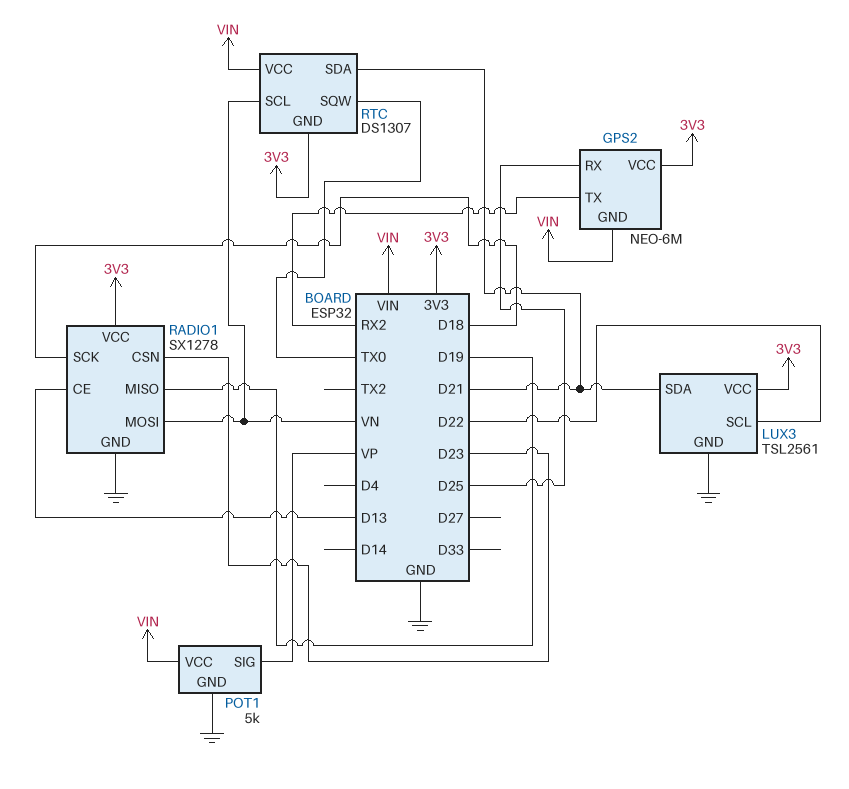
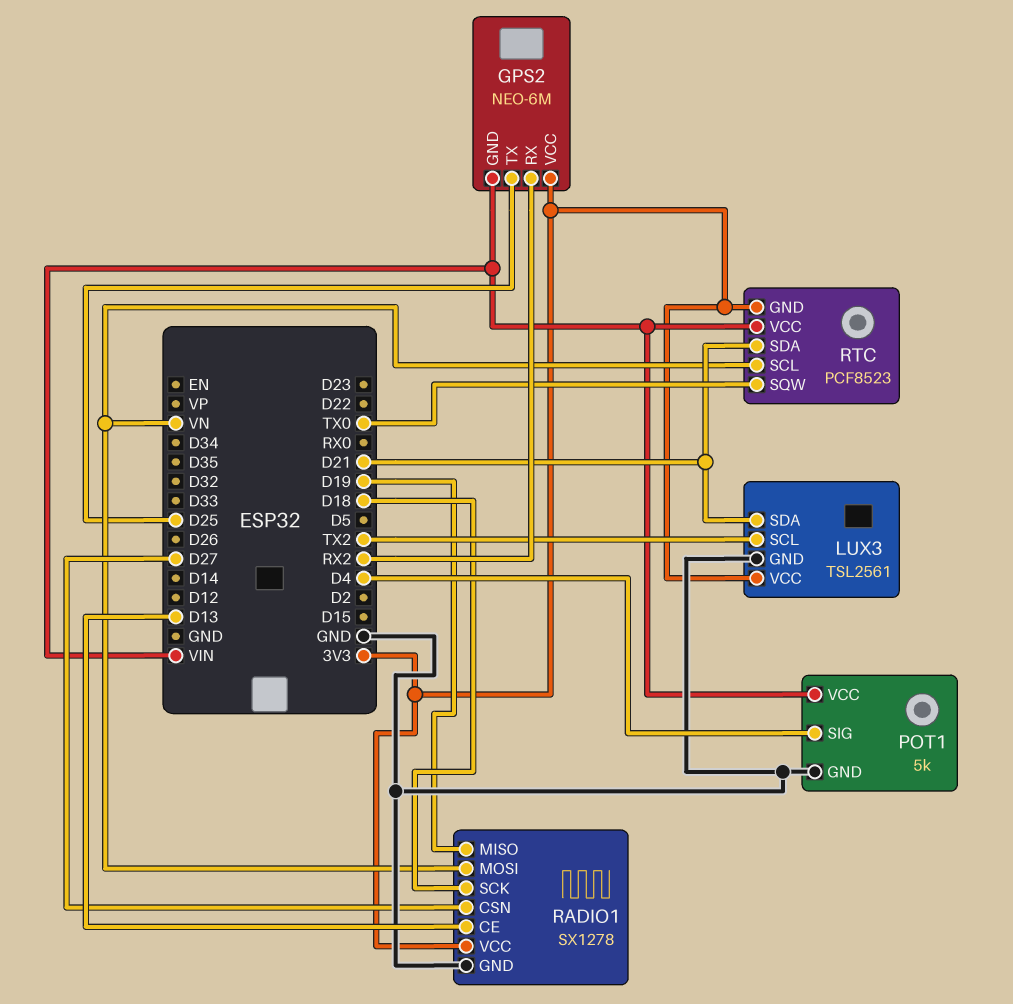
GPS2 pin RX: D25 -> RX2
GPS2 pin TX: RX2 -> D25
LUX3 pin SCL: D22 -> TX2
POT1 pin SIG: VP -> D4
RADIO1 pin CSN: D23 -> D27
RTC: DS1307 -> PCF8523

